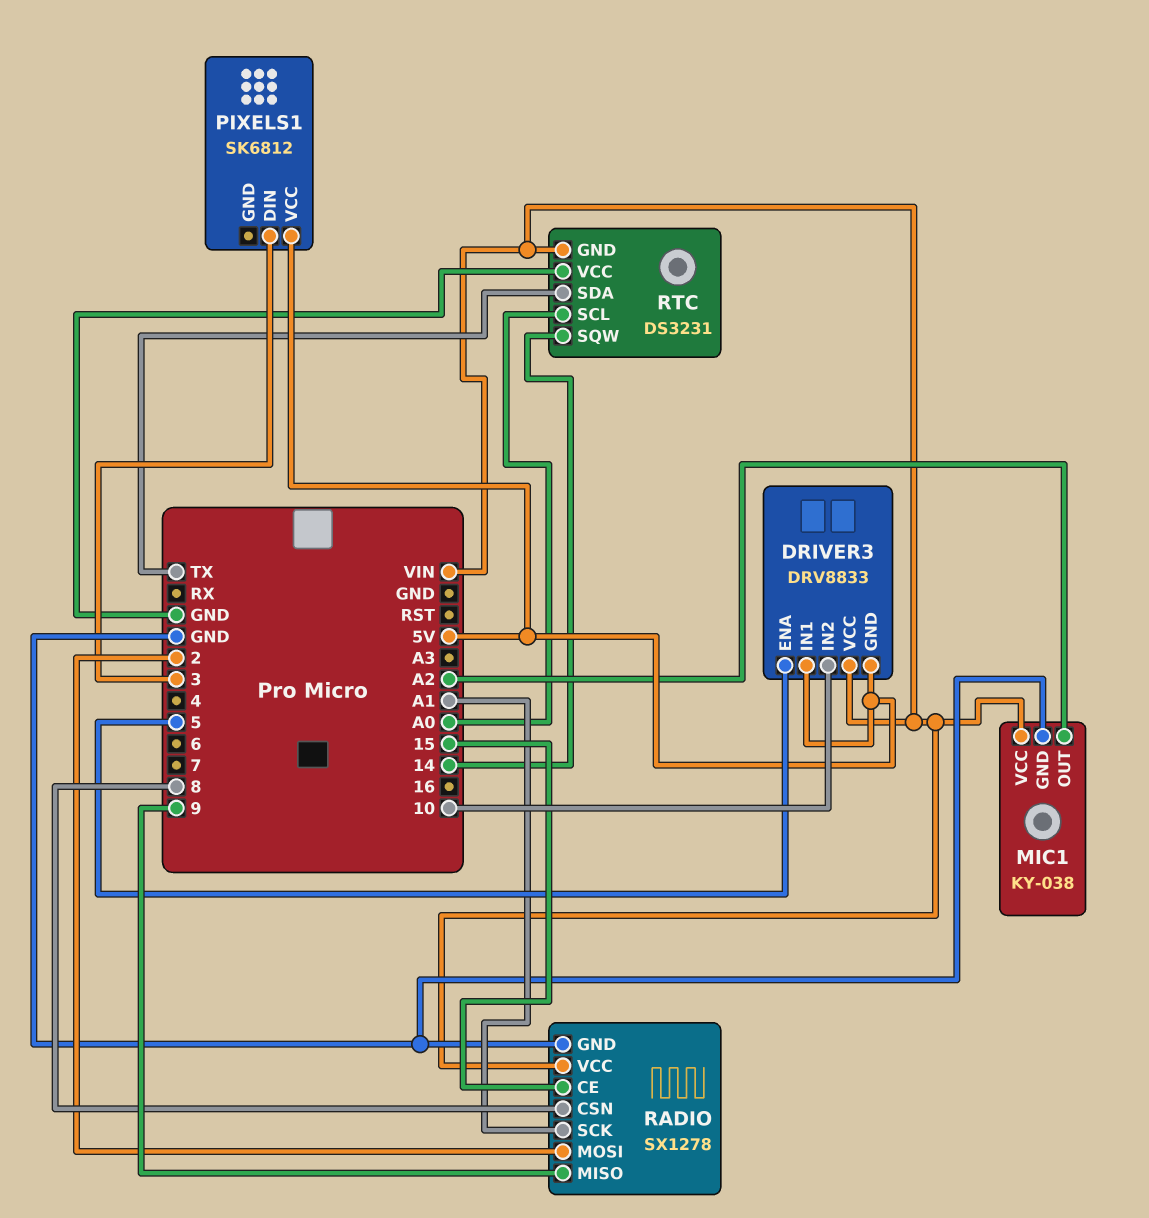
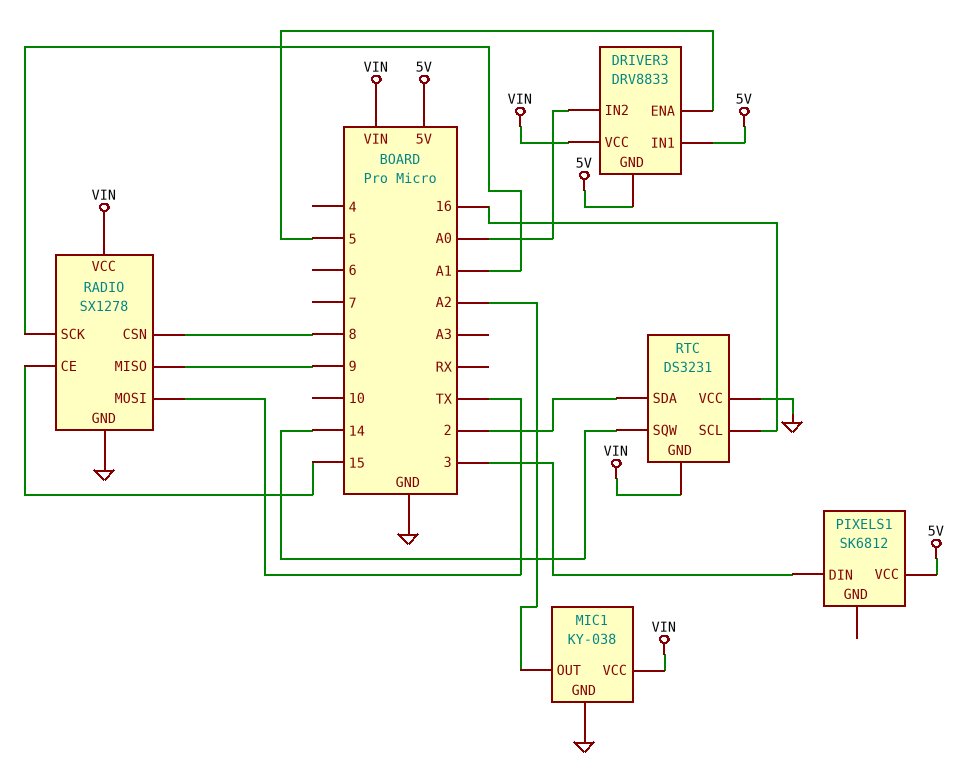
DRIVER3 pin IN2: 10 -> A0
RADIO pin MOSI: 2 -> TX
RTC pin SCL: A0 -> 16
RTC pin SDA: TX -> 2

